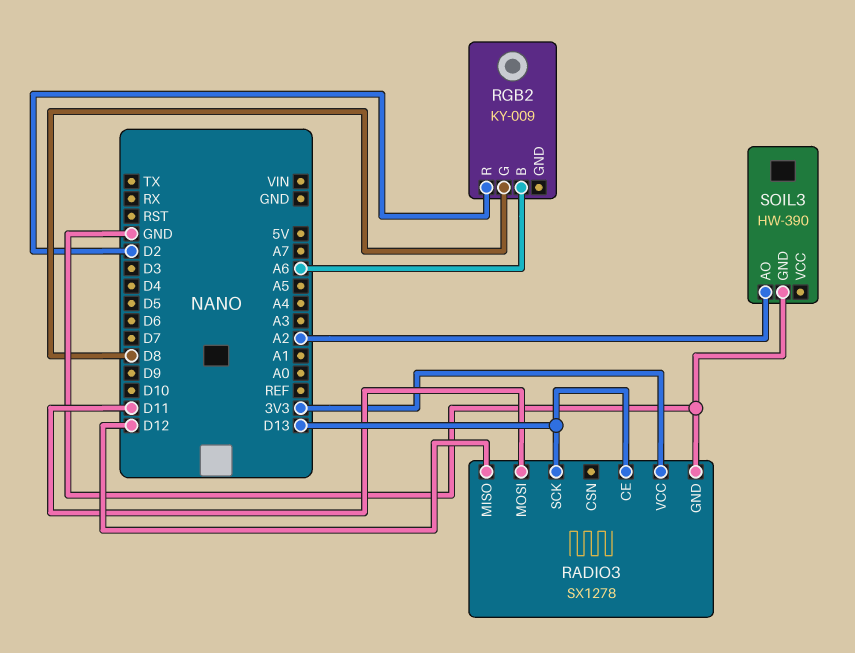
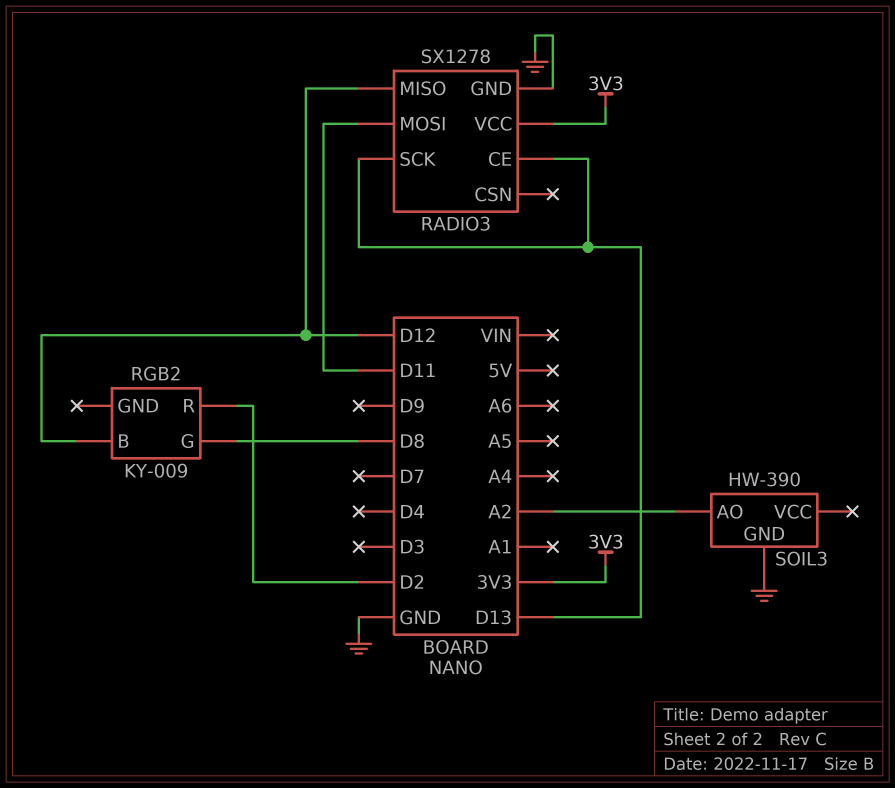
RGB2 pin B: A6 -> D12

